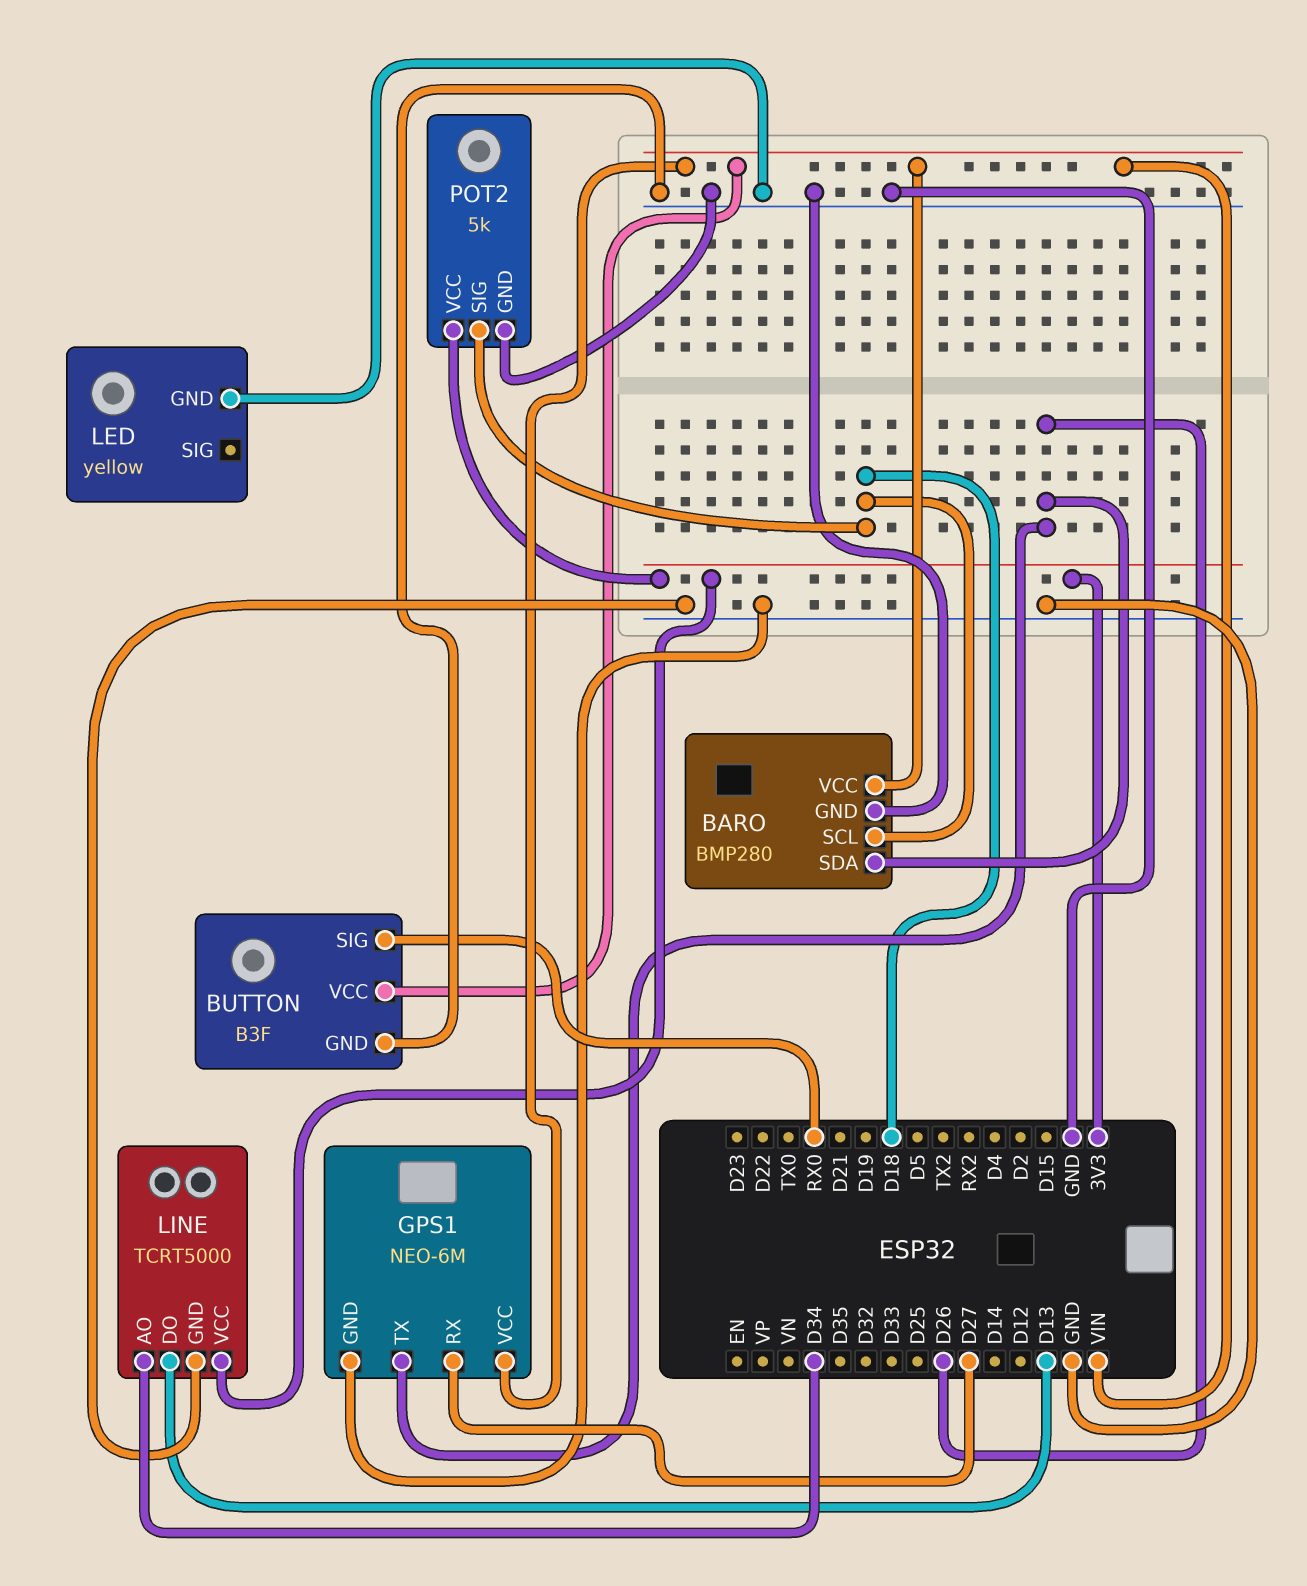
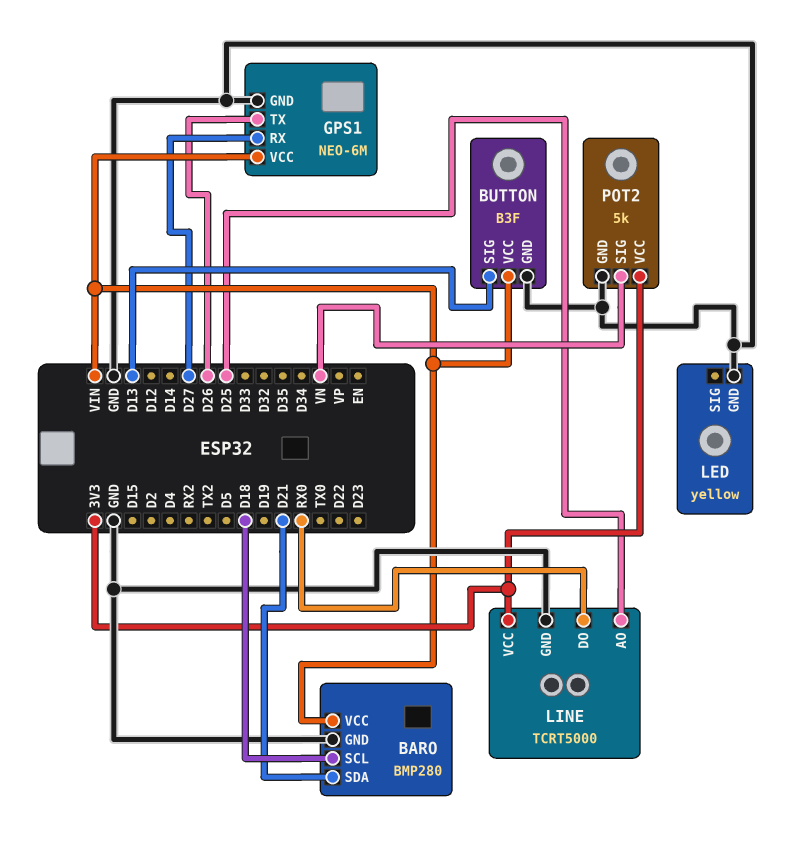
BARO pin SDA: D26 -> D21
BUTTON pin SIG: RX0 -> D13
LINE pin AO: D34 -> D25
LINE pin DO: D13 -> RX0
POT2 pin SIG: D18 -> VN

